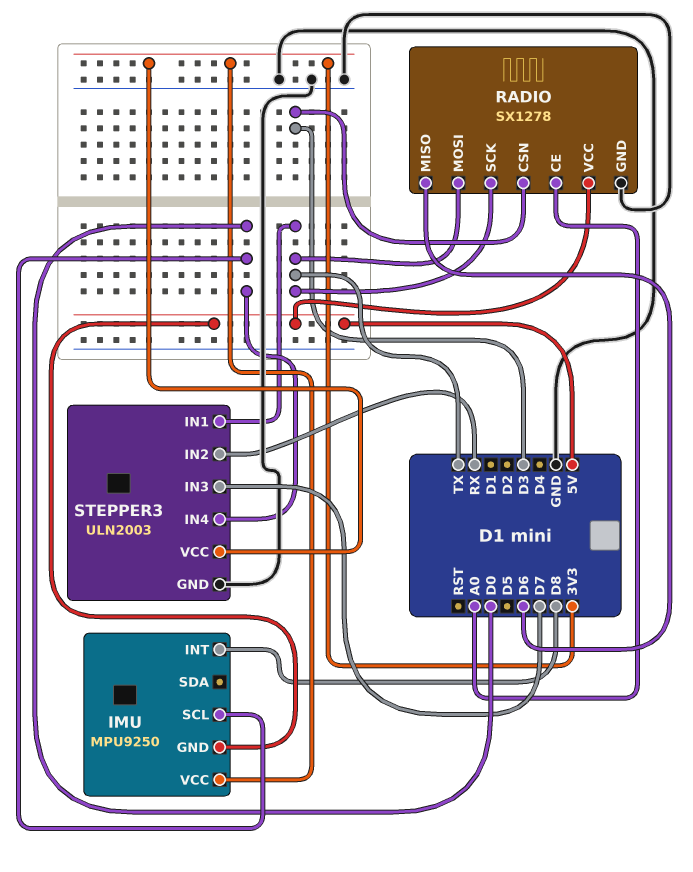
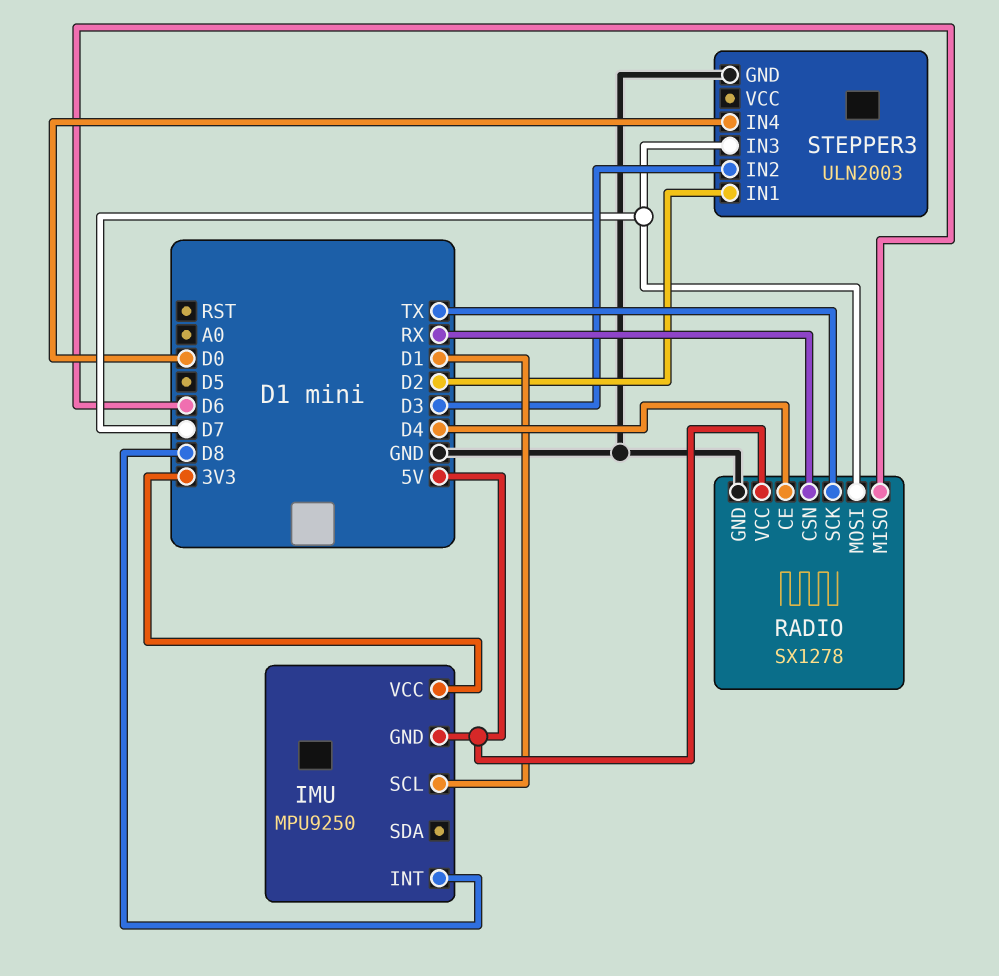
IMU pin SCL: D0 -> D1
RADIO pin CE: A0 -> D4
RADIO pin CSN: D3 -> RX
RADIO pin MOSI: TX -> D7
STEPPER3 pin IN1: TX -> D2
STEPPER3 pin IN2: RX -> D3
STEPPER3 pin VCC: 3V3 -> none

